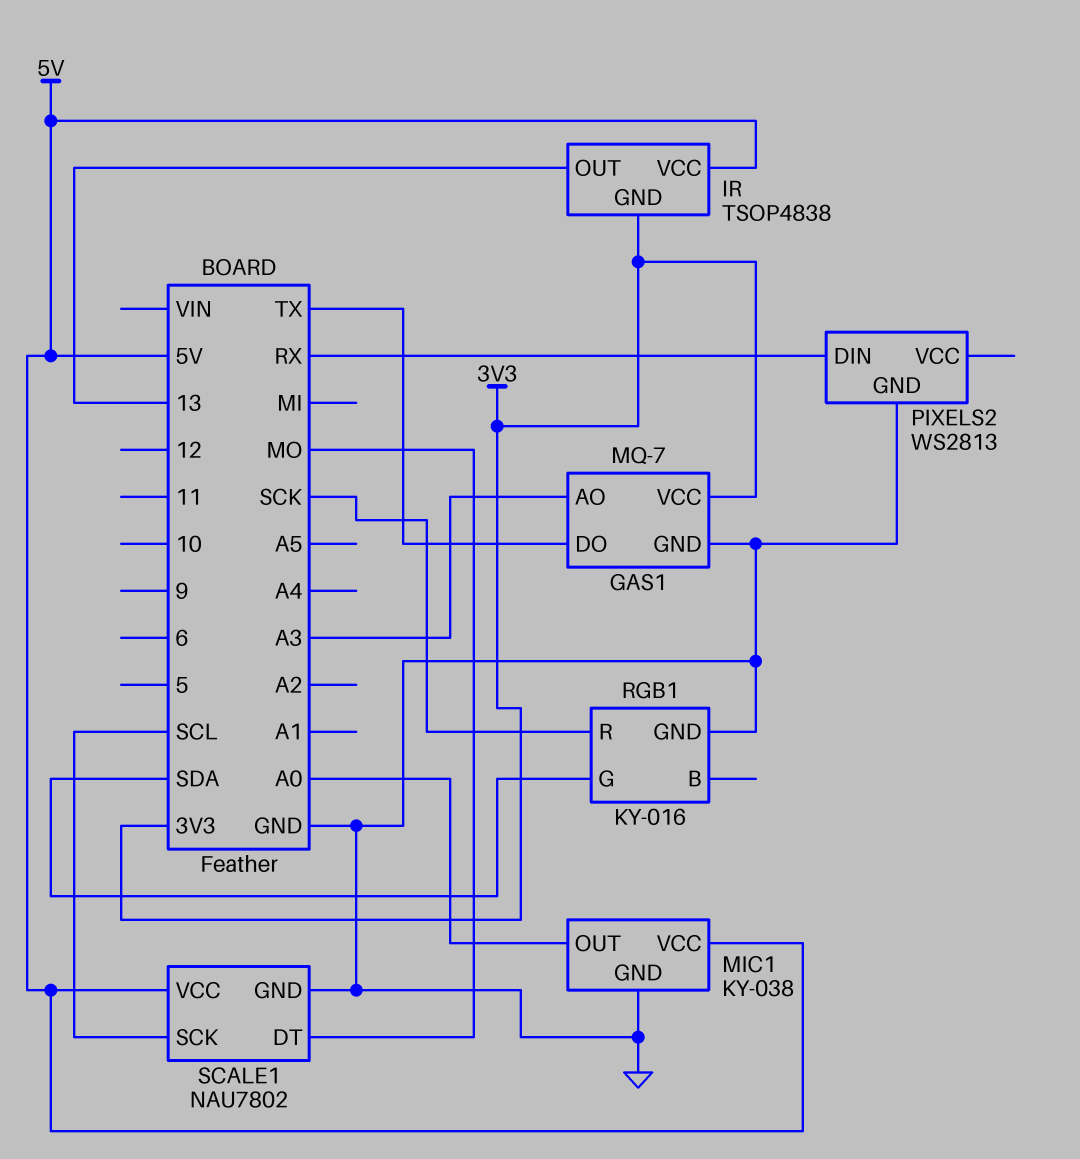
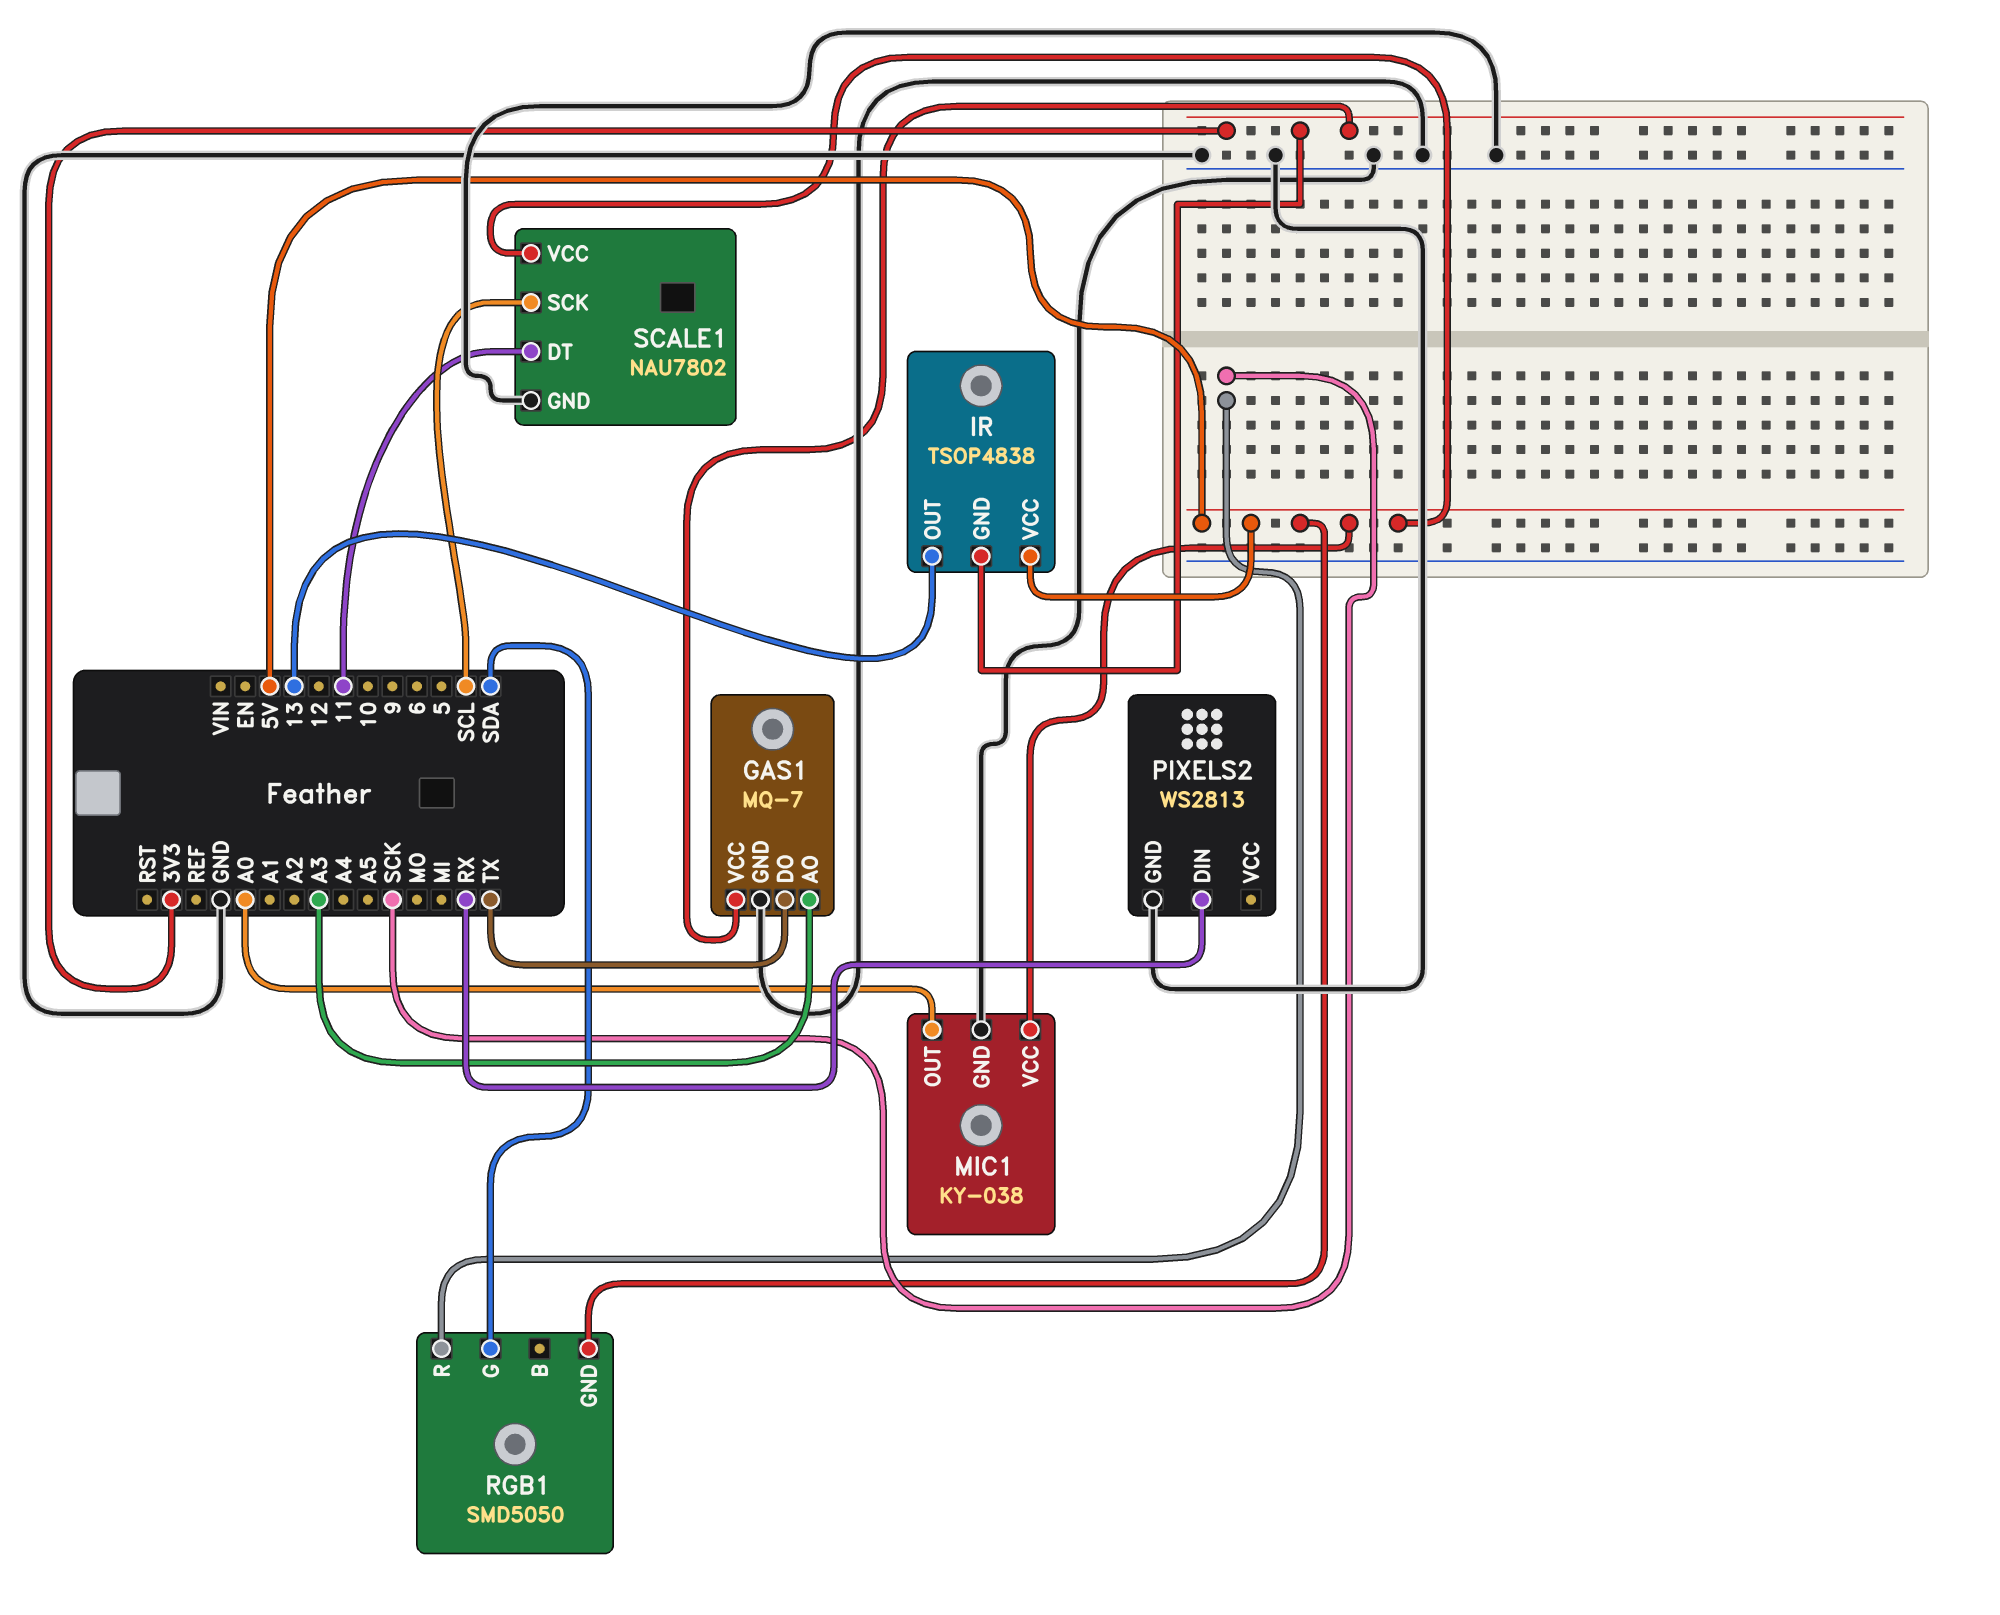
RGB1: KY-016 -> SMD5050
RGB1 pin GND: GND -> 5V
SCALE1 pin DT: MO -> 11

